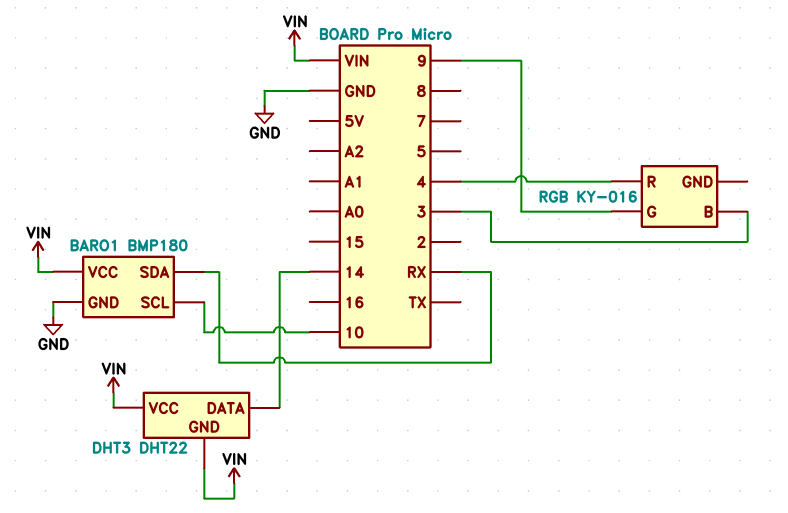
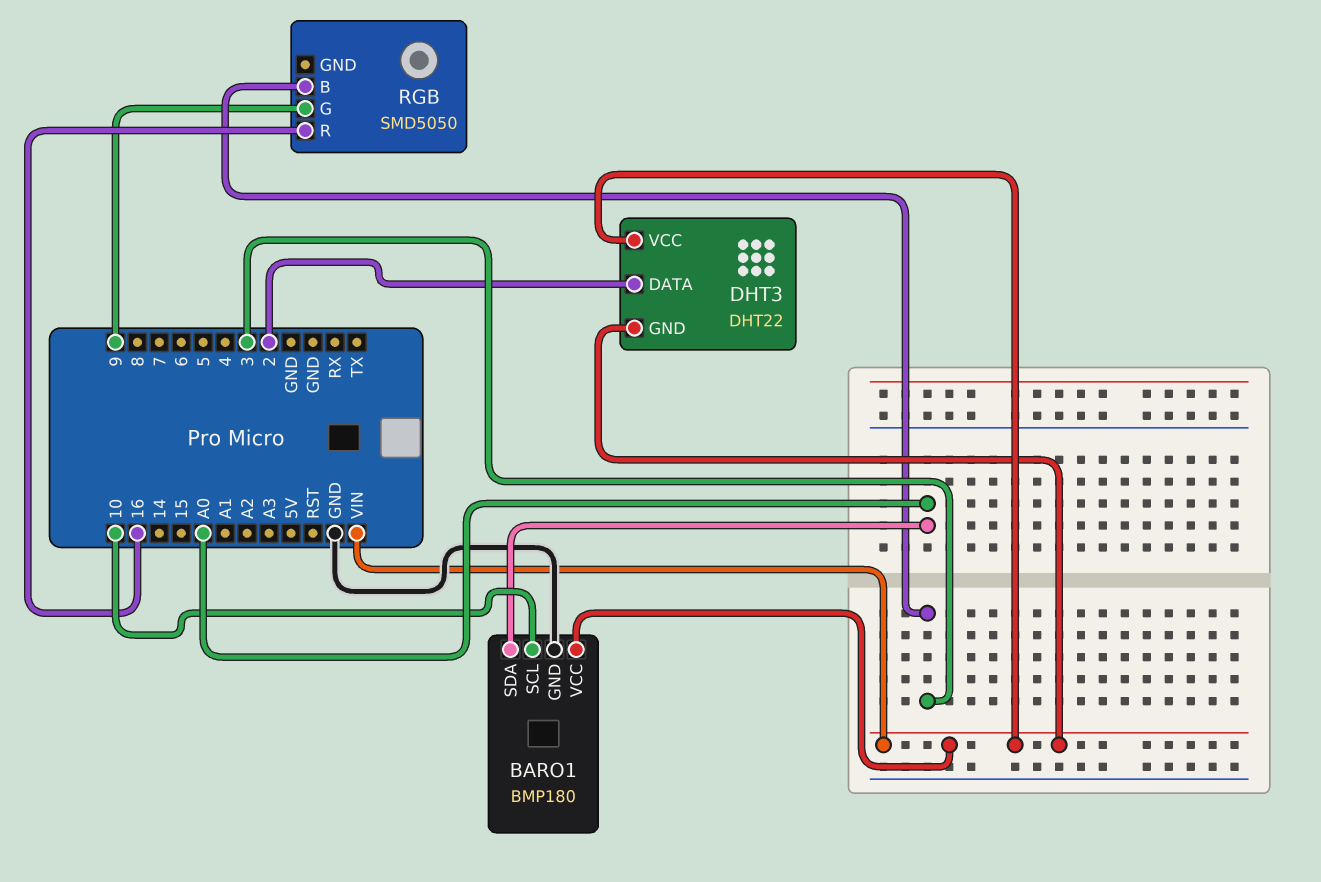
BARO1 pin SDA: RX -> A0
DHT3 pin DATA: 14 -> 2
RGB: KY-016 -> SMD5050
RGB pin R: 4 -> 16

